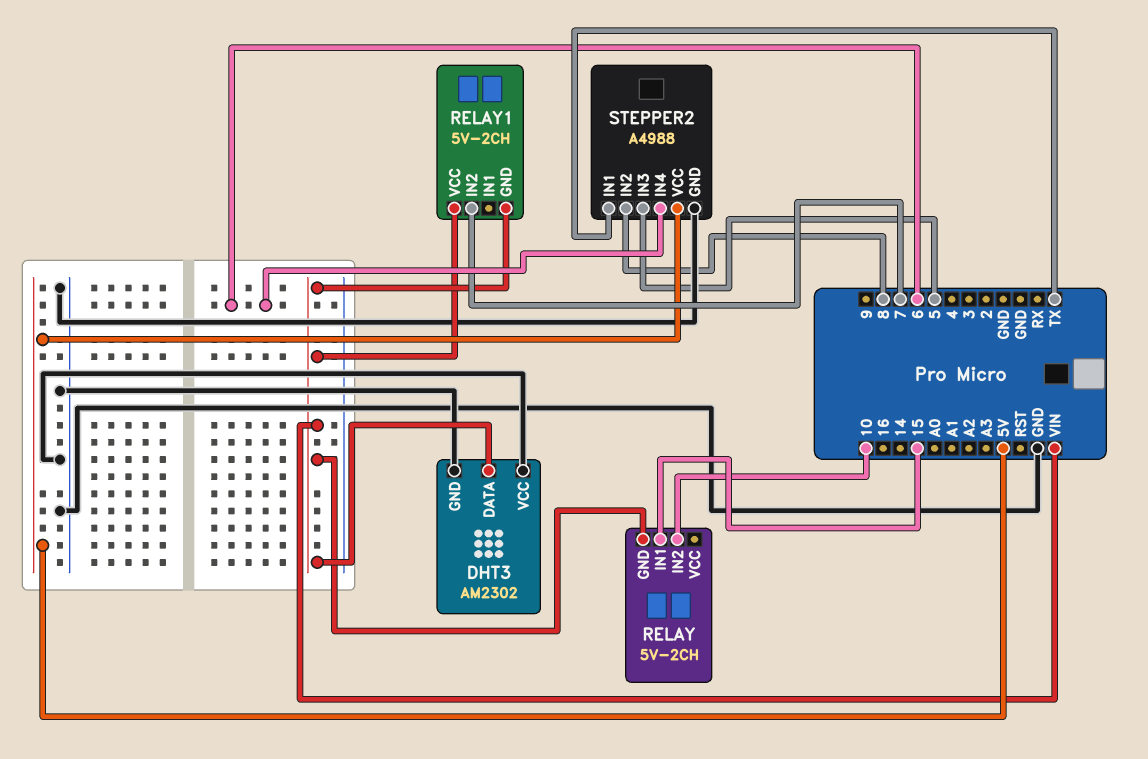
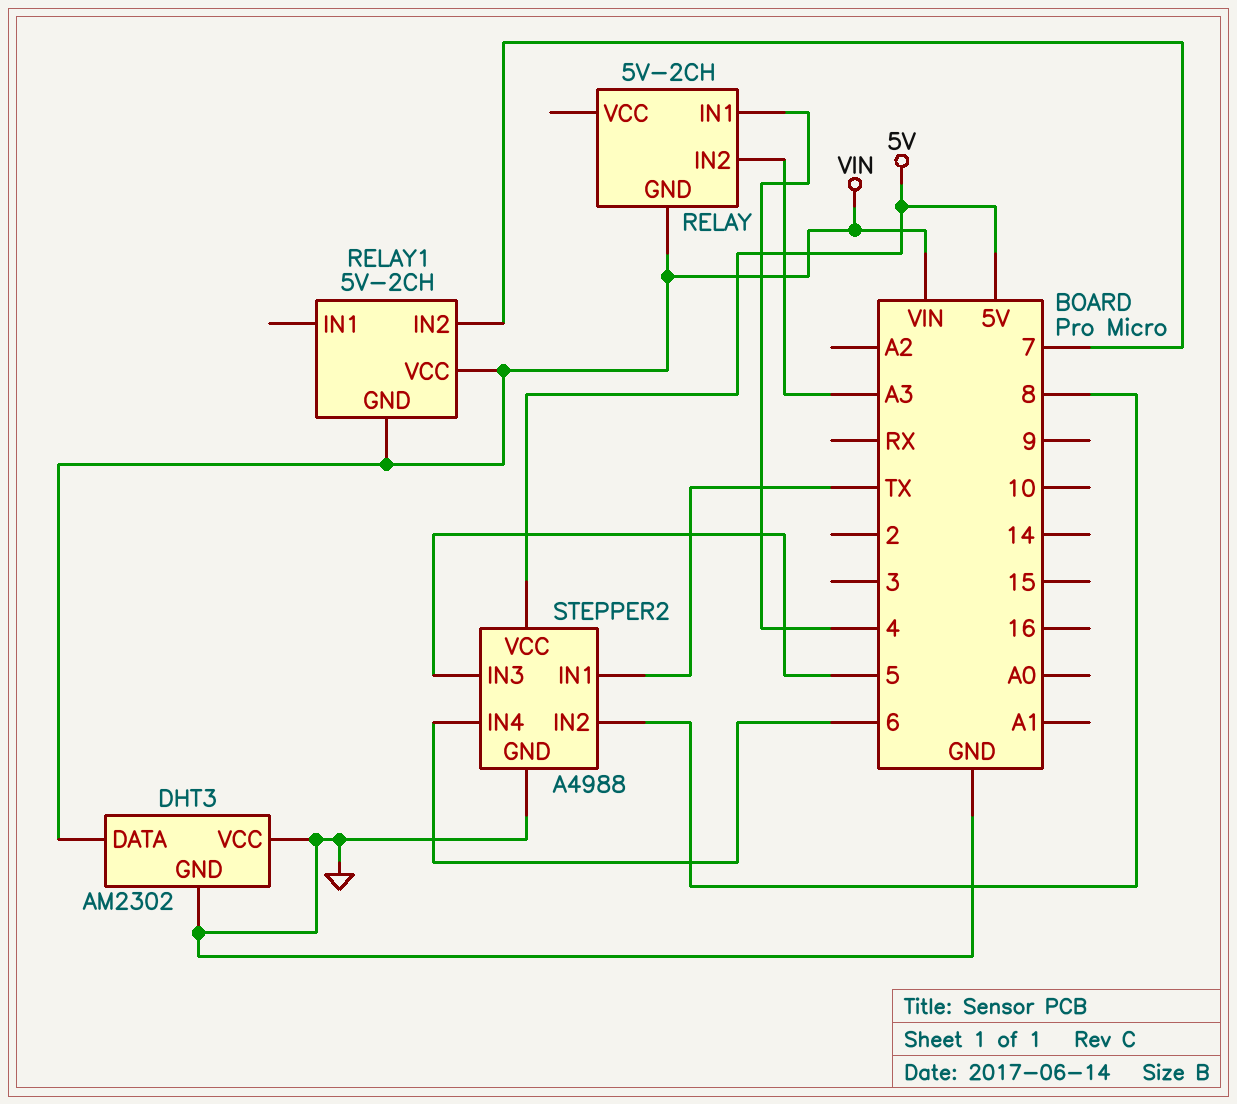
RELAY pin IN1: 15 -> 4
RELAY pin IN2: 10 -> A3

